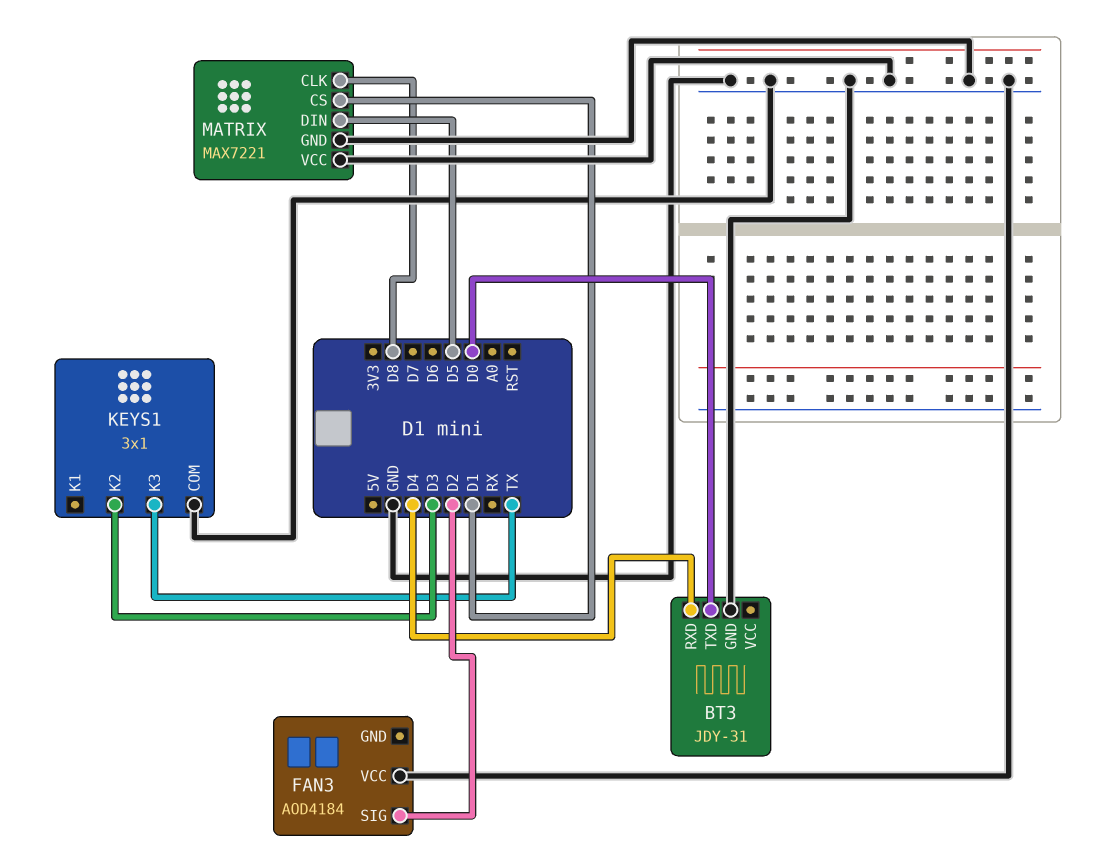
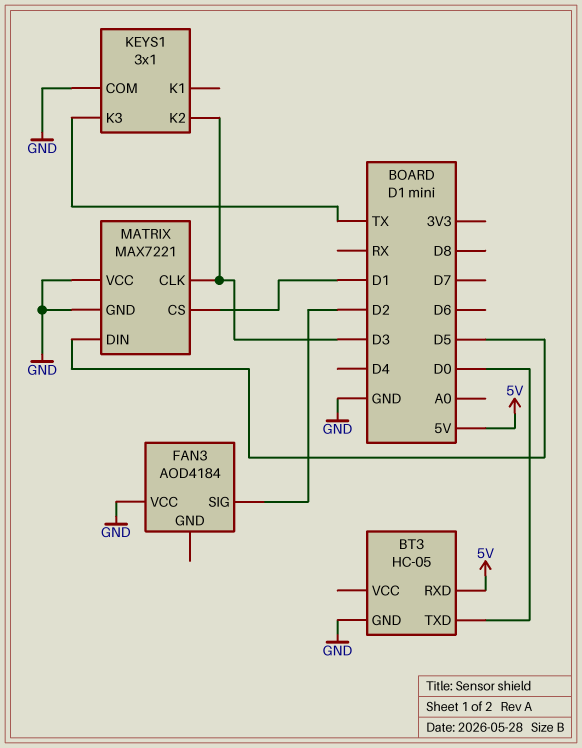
BT3: JDY-31 -> HC-05
BT3 pin RXD: D4 -> 5V
MATRIX pin CLK: D8 -> D3

